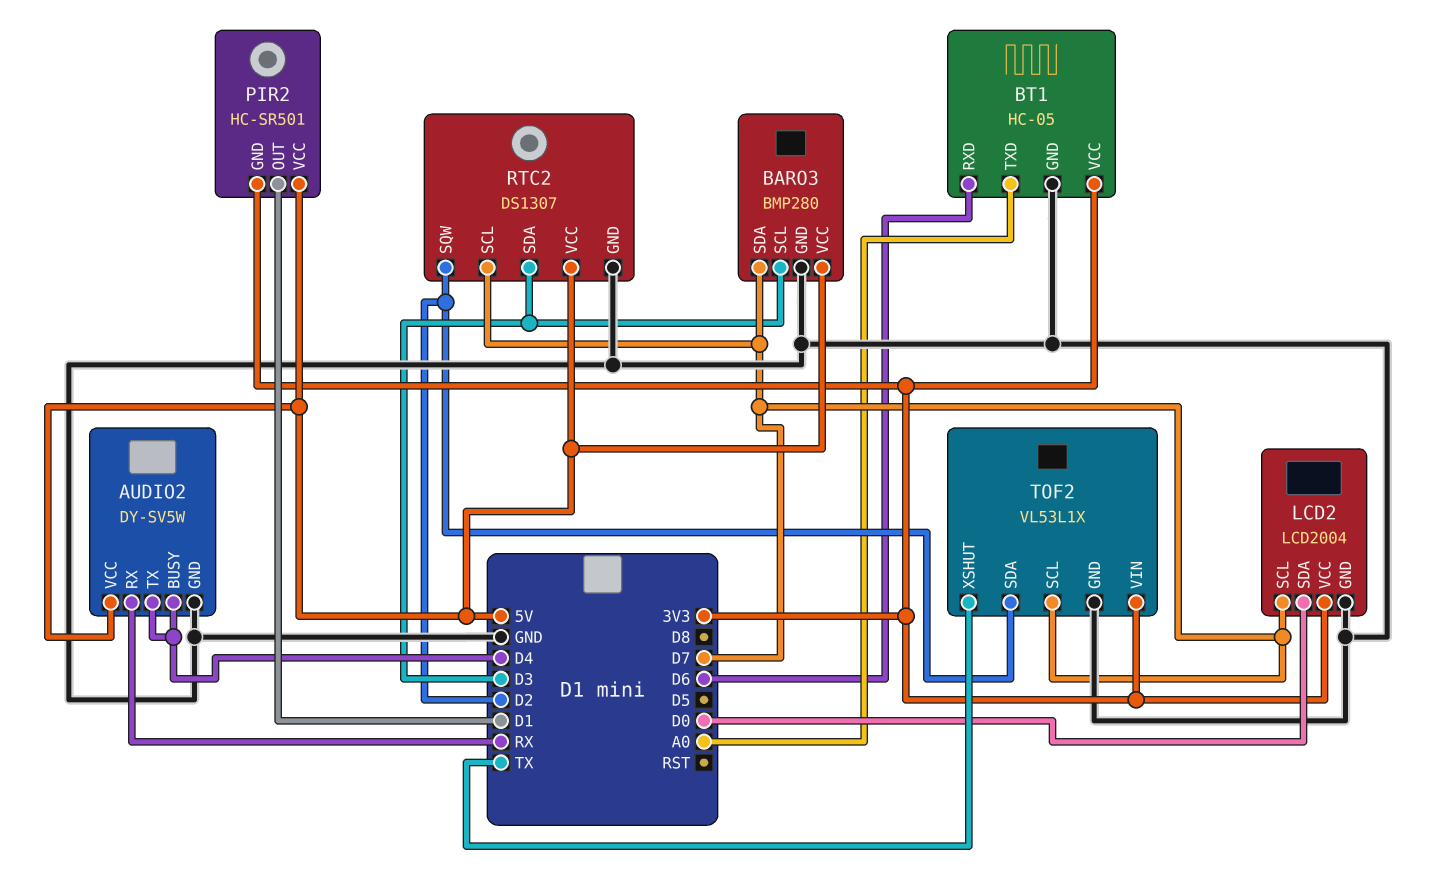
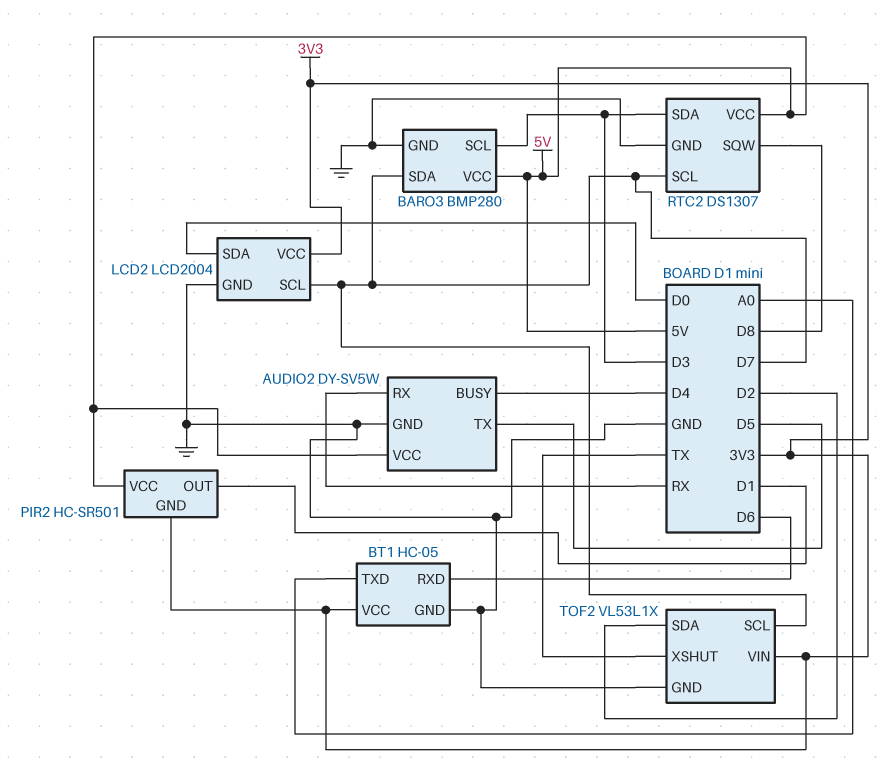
AUDIO2 pin TX: D4 -> D5
RTC2 pin SQW: D2 -> D8

